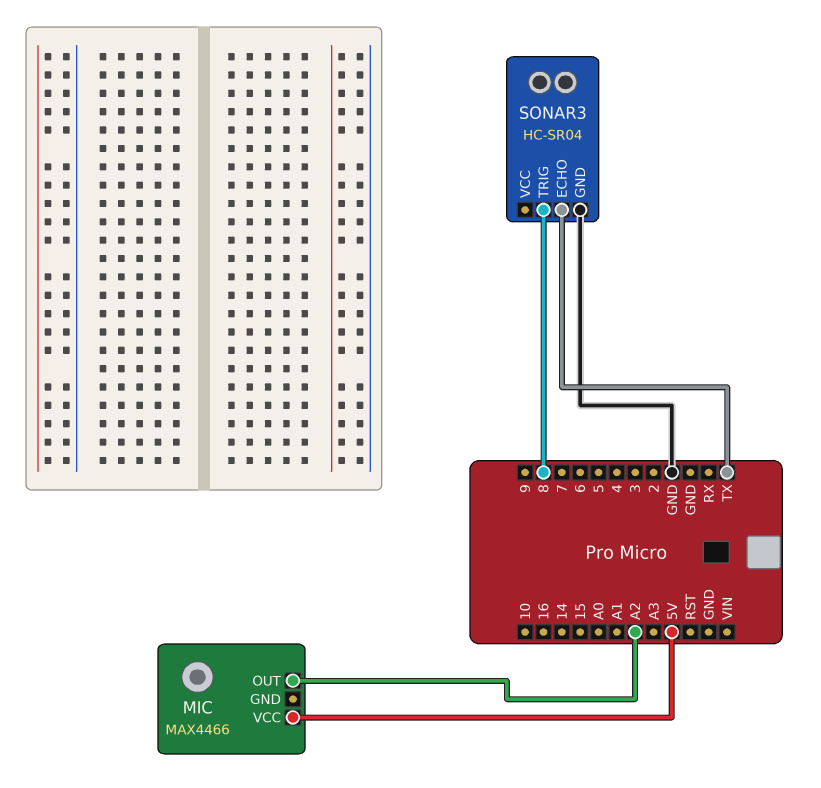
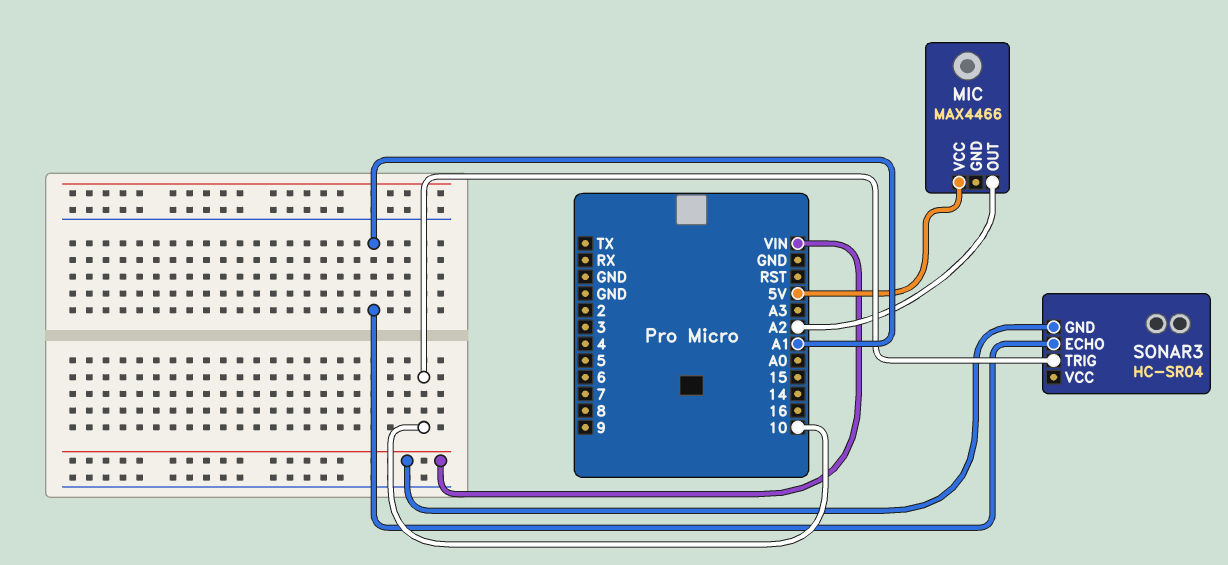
SONAR3 pin ECHO: TX -> A1
SONAR3 pin GND: GND -> VIN
SONAR3 pin TRIG: 8 -> 10

